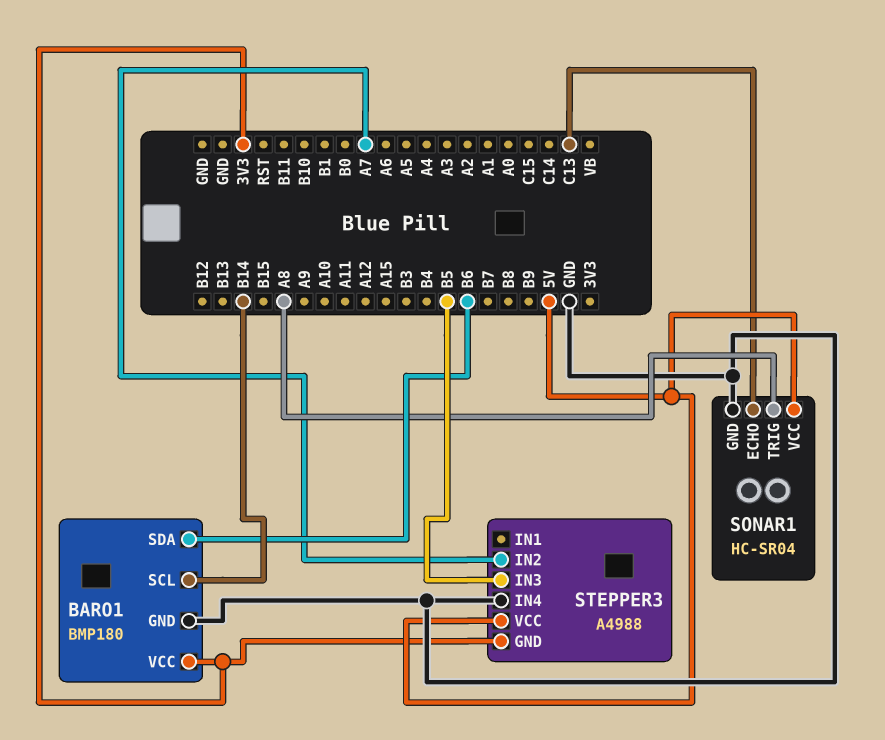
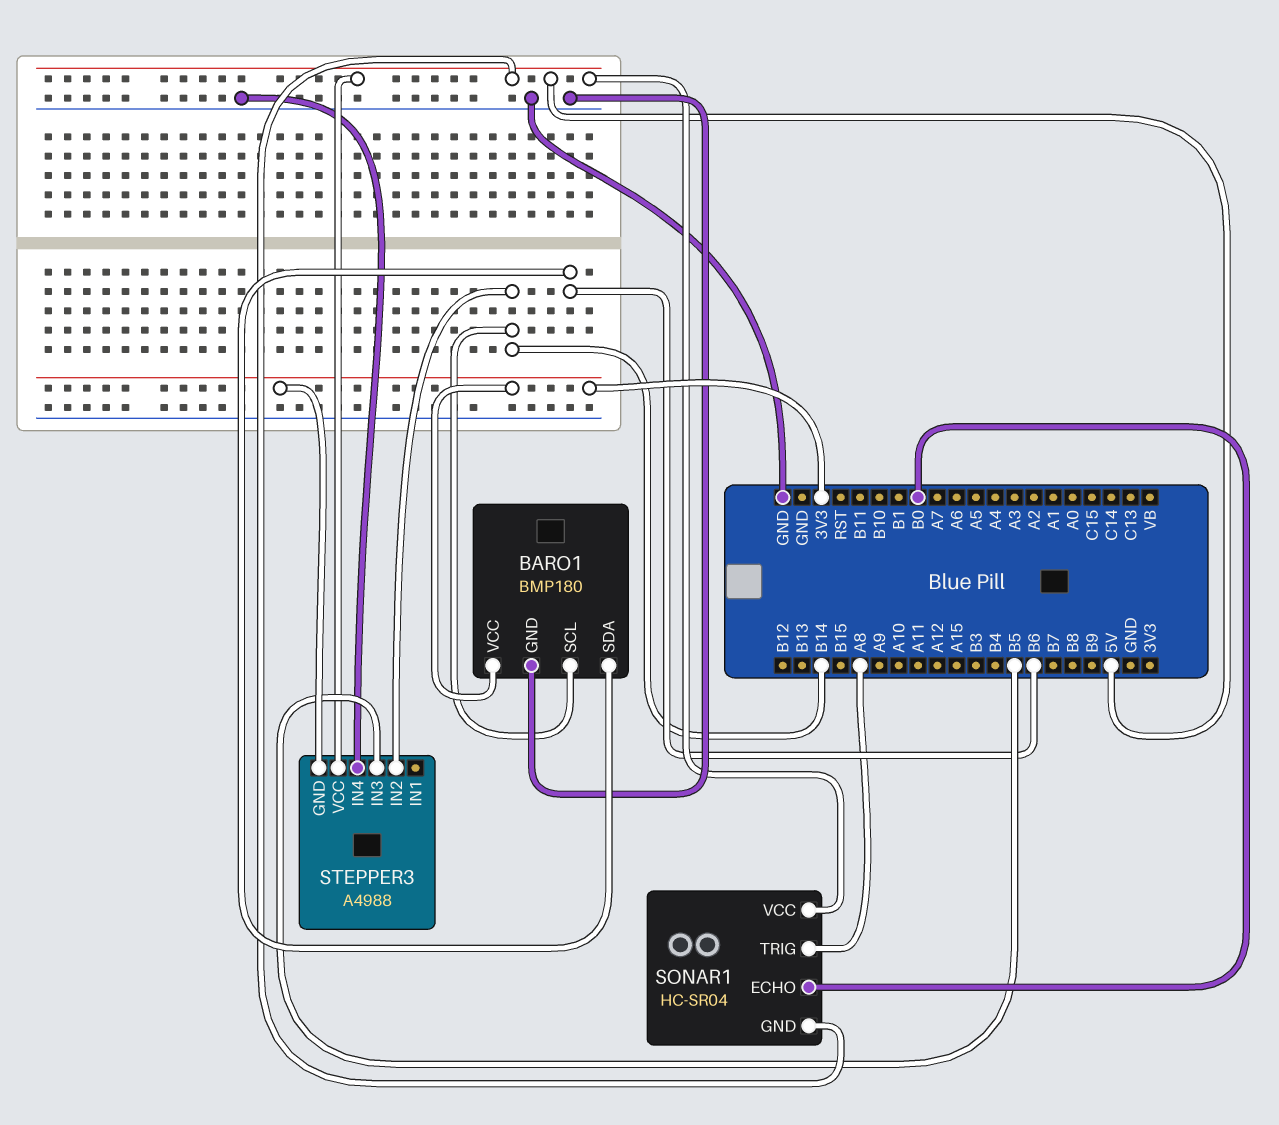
SONAR1 pin ECHO: C13 -> B0
SONAR1 pin GND: GND -> 5V
STEPPER3 pin IN2: A7 -> B14

